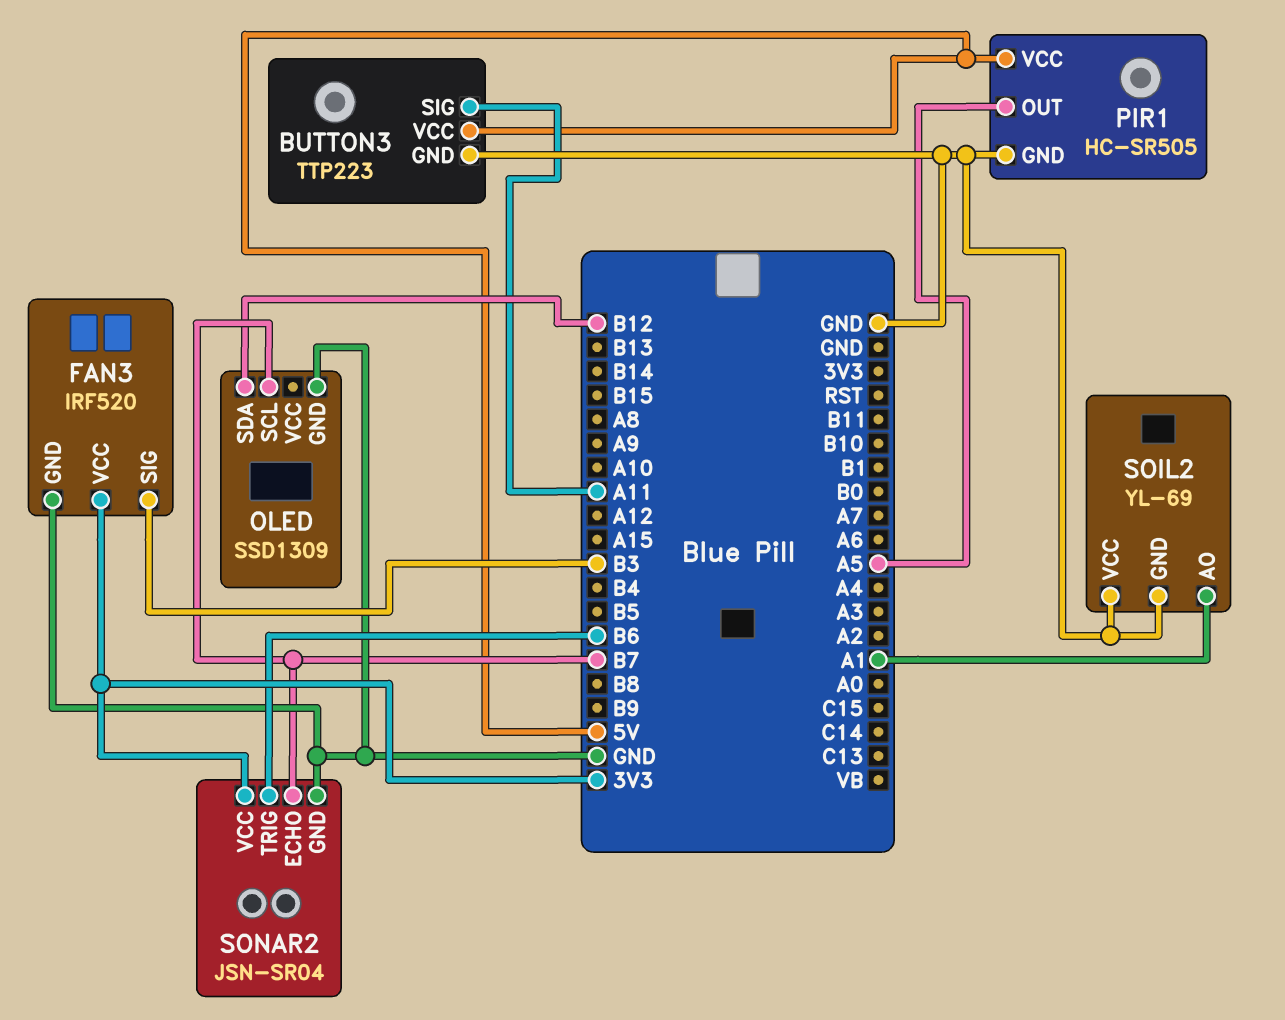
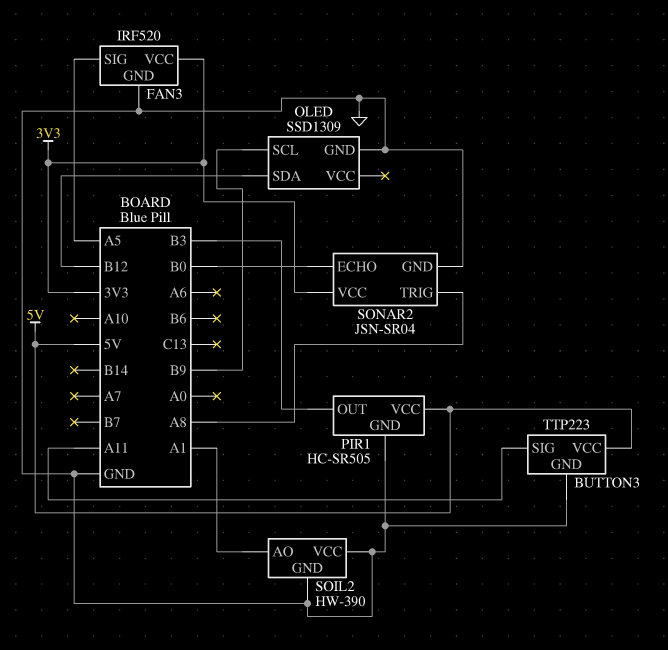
FAN3 pin SIG: B3 -> A5
OLED pin SCL: B7 -> B9
PIR1 pin OUT: A5 -> B3
SOIL2: YL-69 -> HW-390
SONAR2 pin ECHO: B7 -> B0
SONAR2 pin TRIG: B6 -> A8

